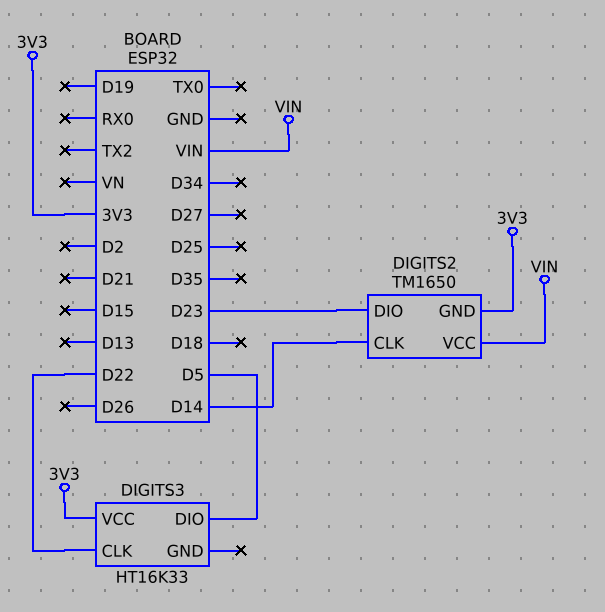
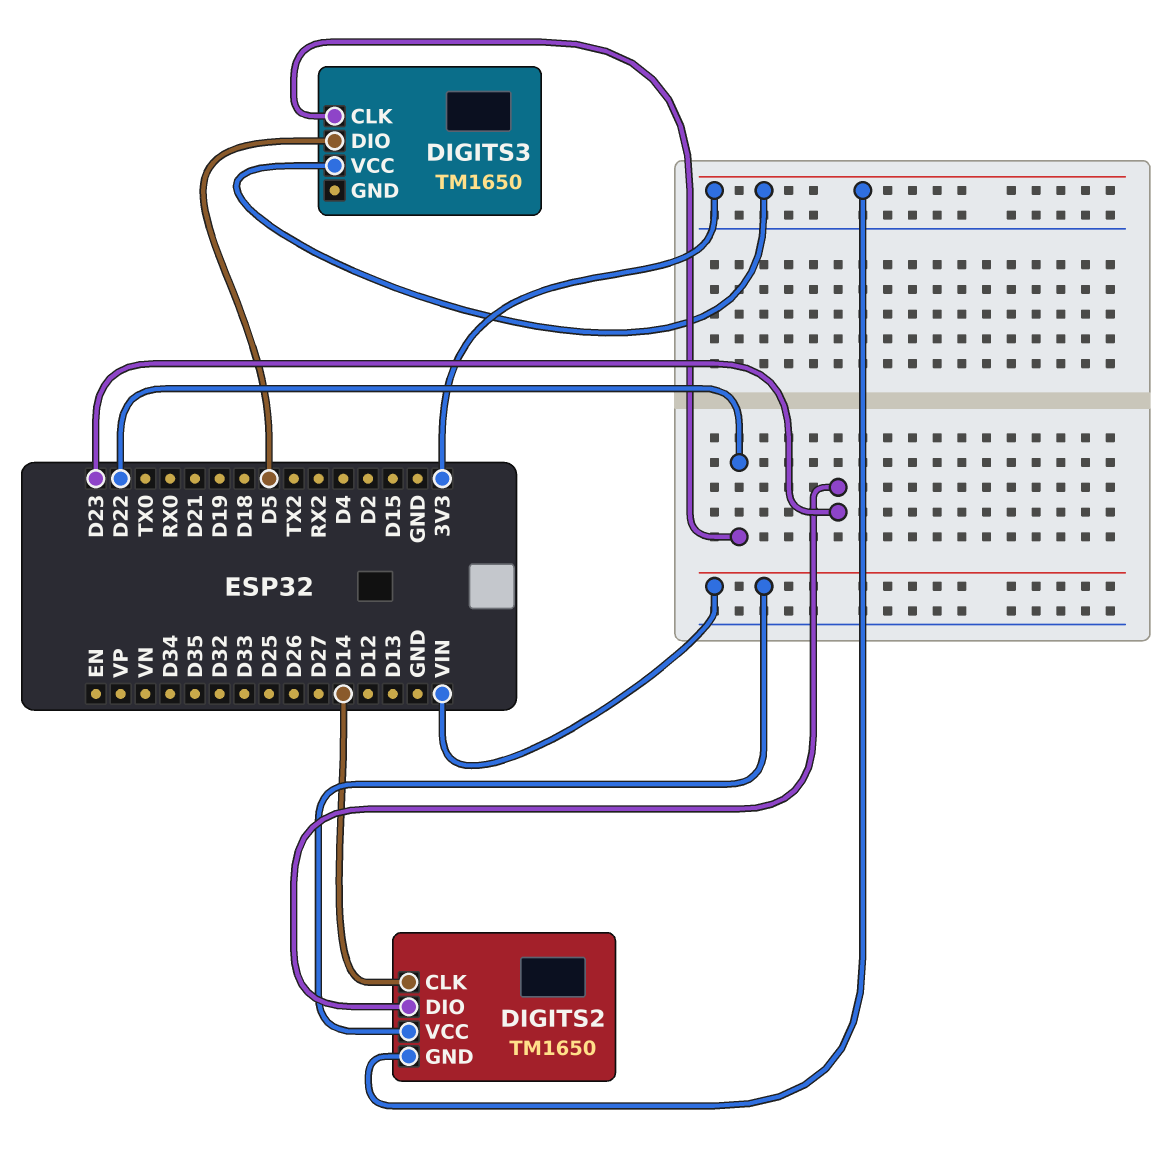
DIGITS3: HT16K33 -> TM1650

